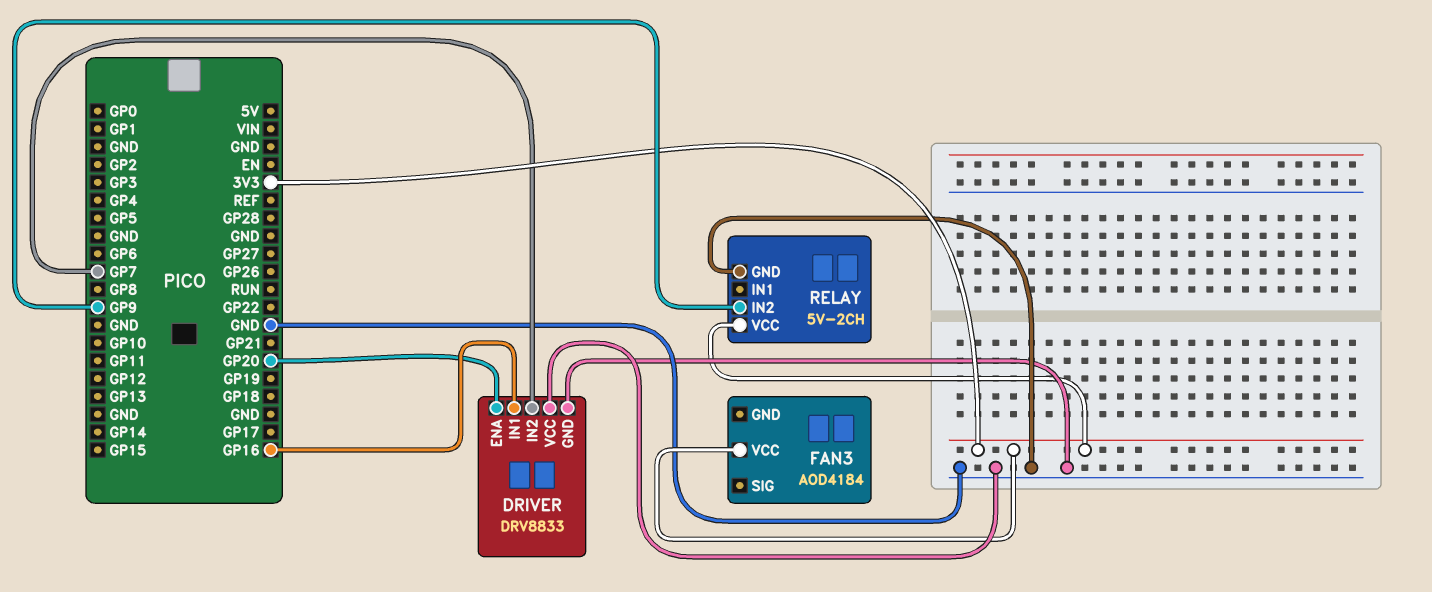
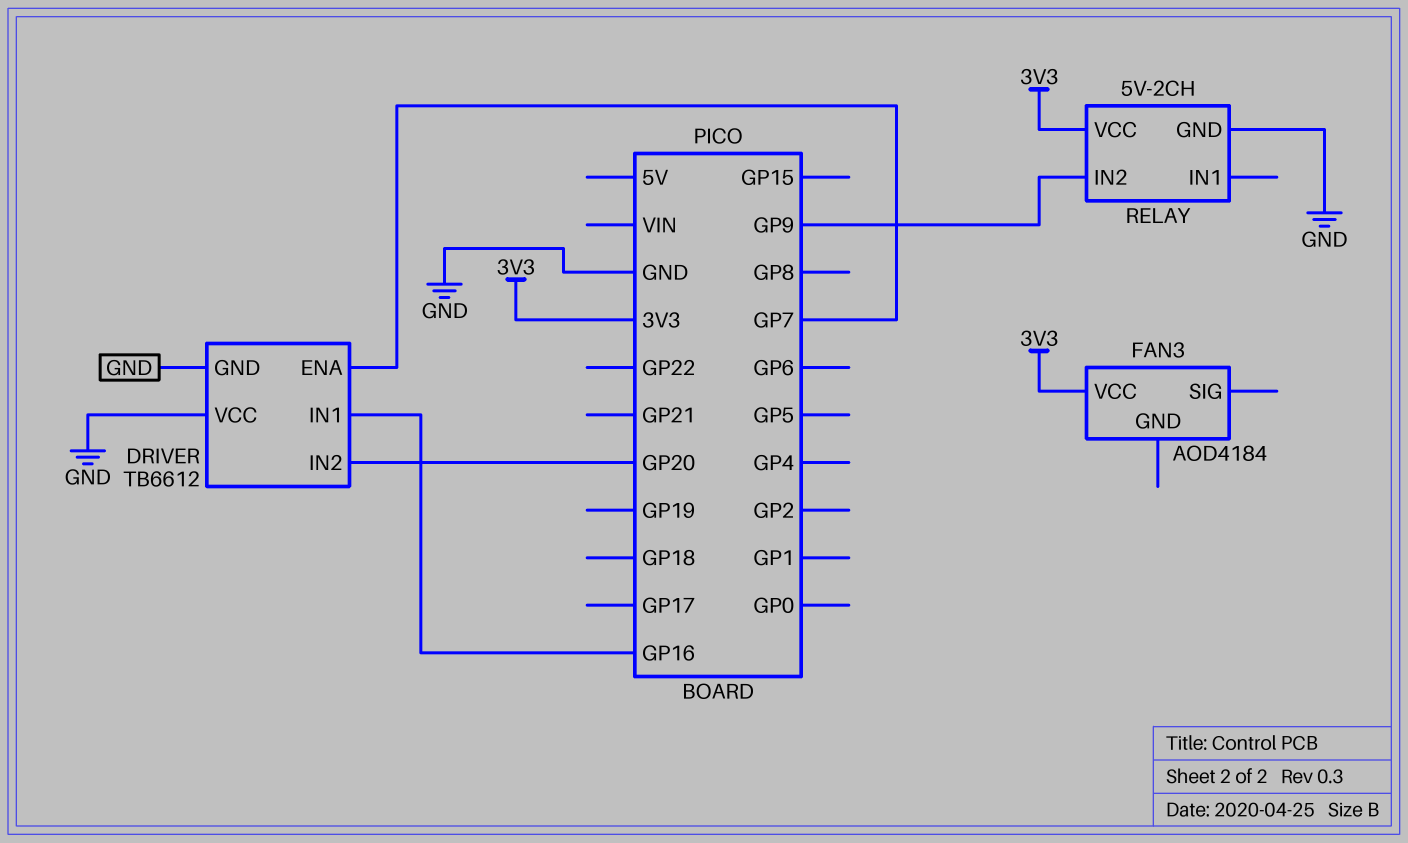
DRIVER: DRV8833 -> TB6612
DRIVER pin ENA: GP20 -> GP7
DRIVER pin IN2: GP7 -> GP20

